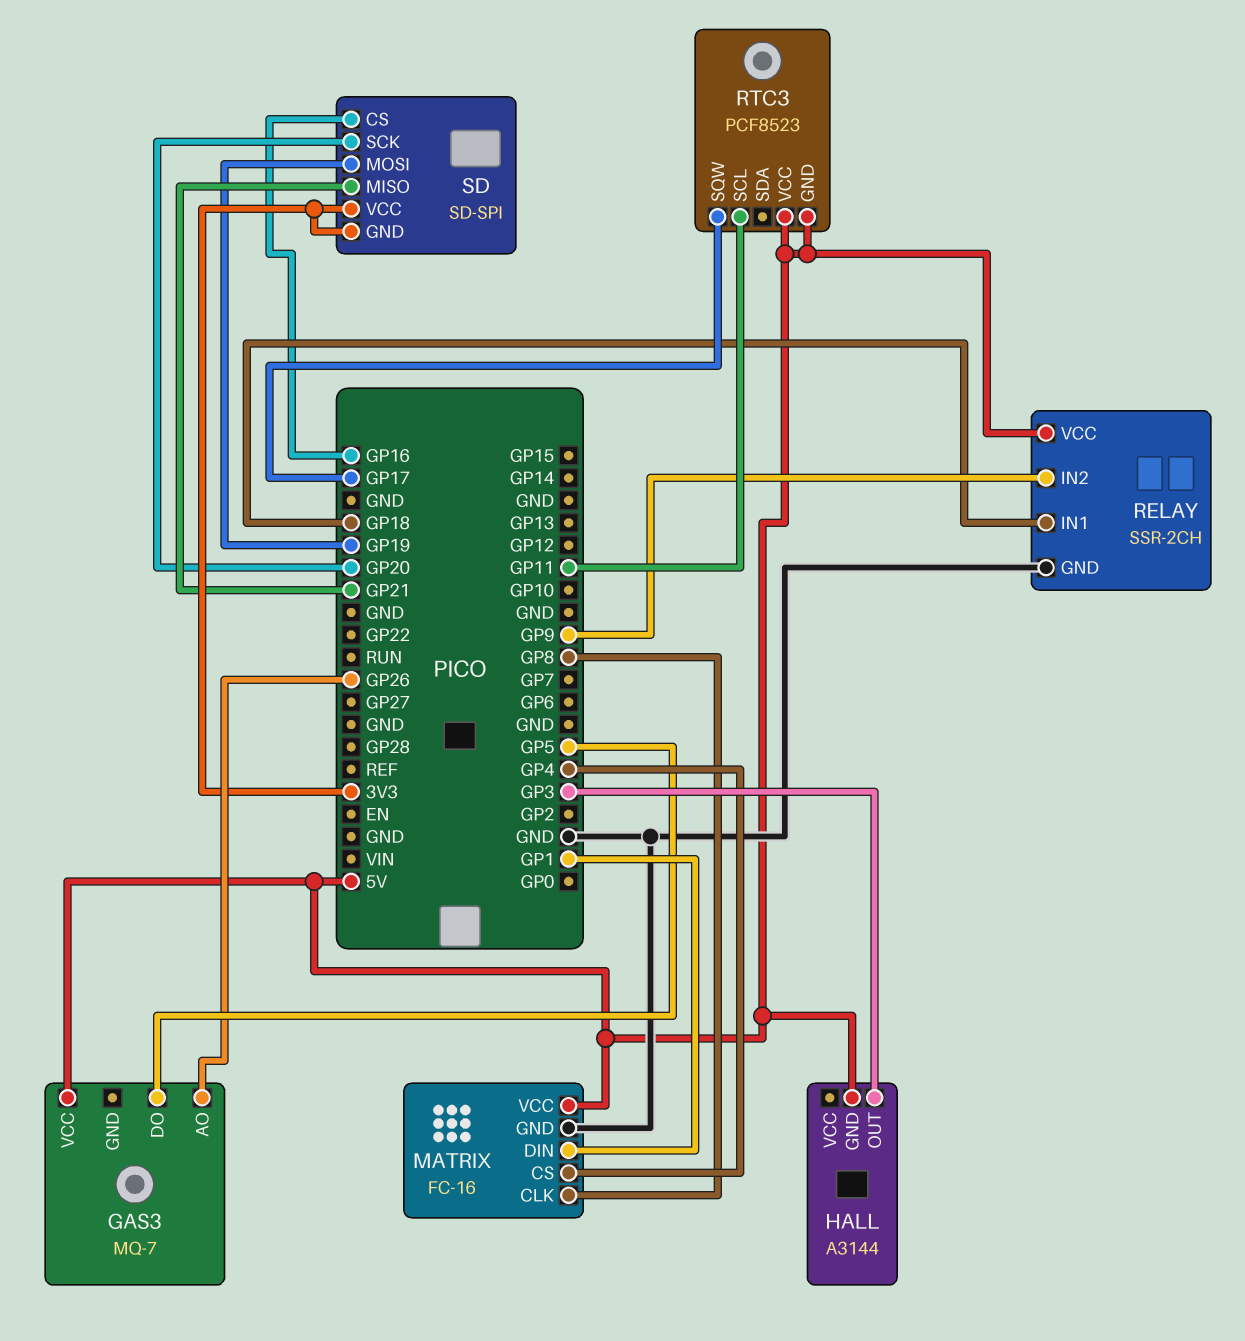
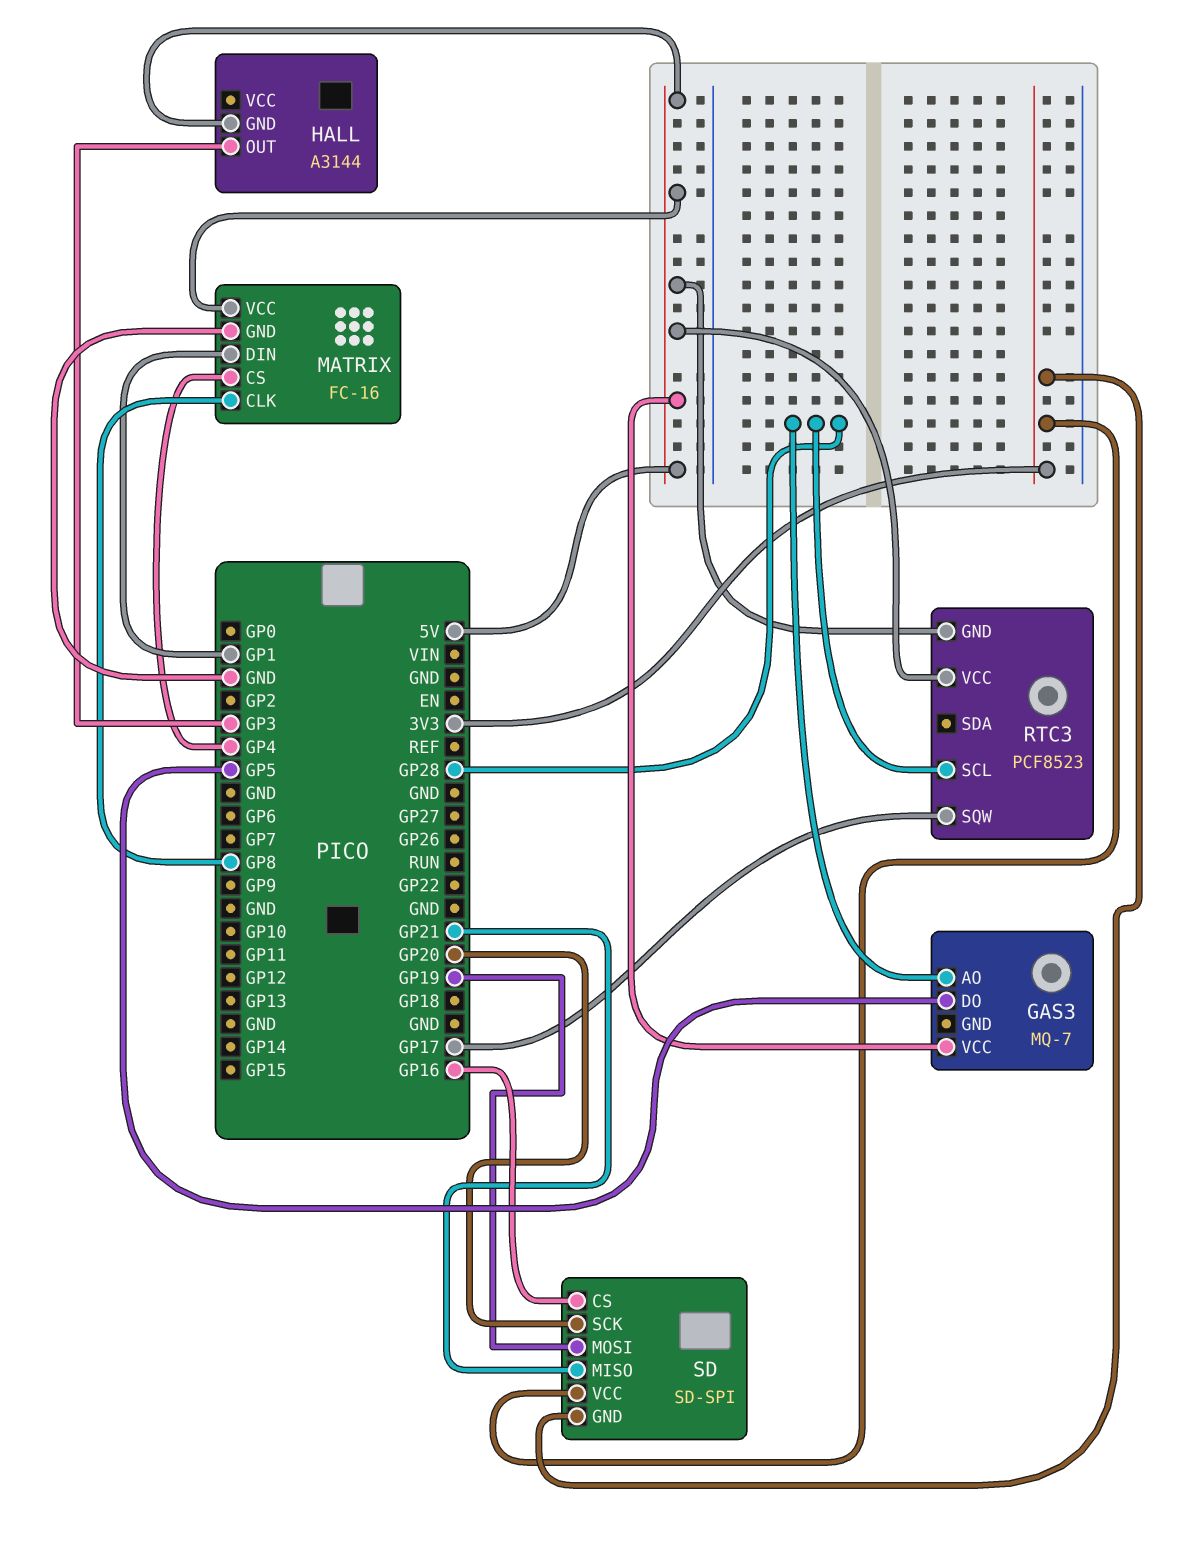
GAS3 pin AO: GP26 -> GP28
RELAY: SSR-2CH -> none
RELAY pin GND: GND -> none
RELAY pin IN1: GP18 -> none
RELAY pin IN2: GP9 -> none
RELAY pin VCC: 5V -> none
RTC3 pin SCL: GP11 -> GP28

